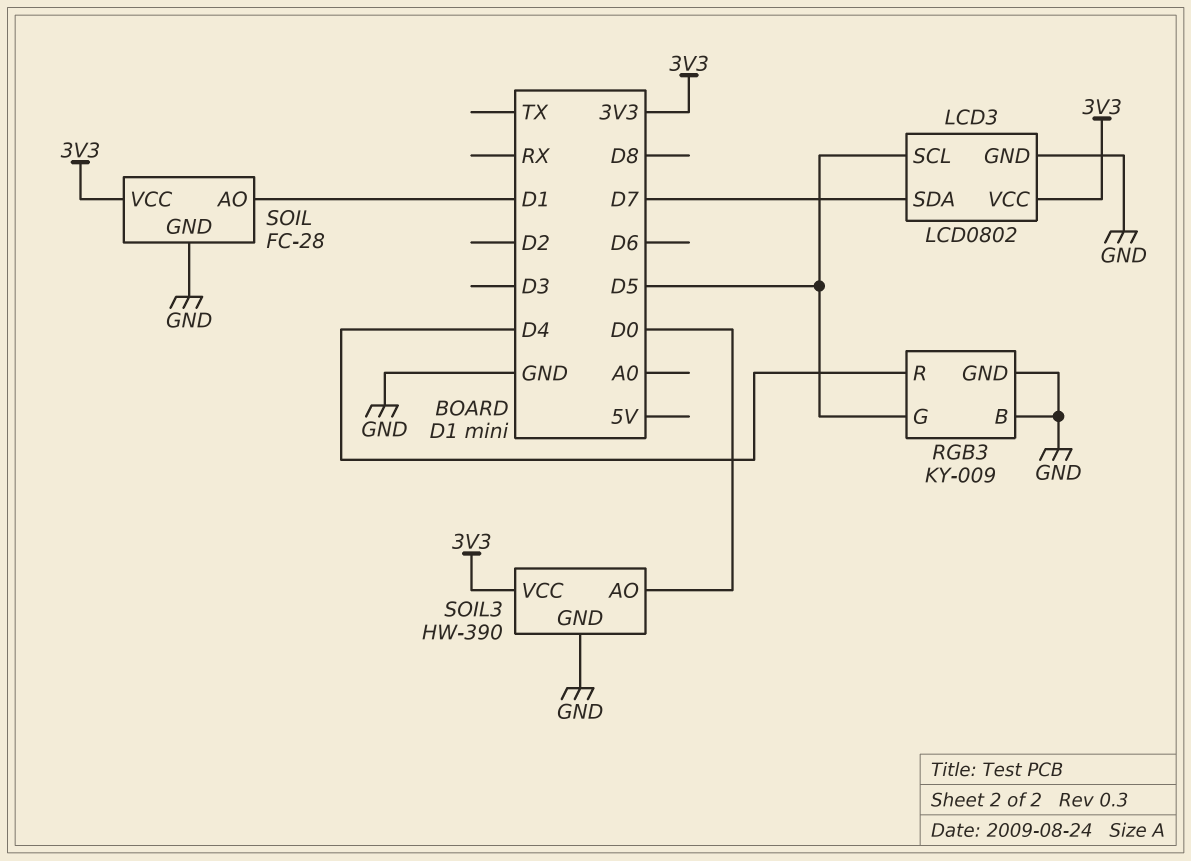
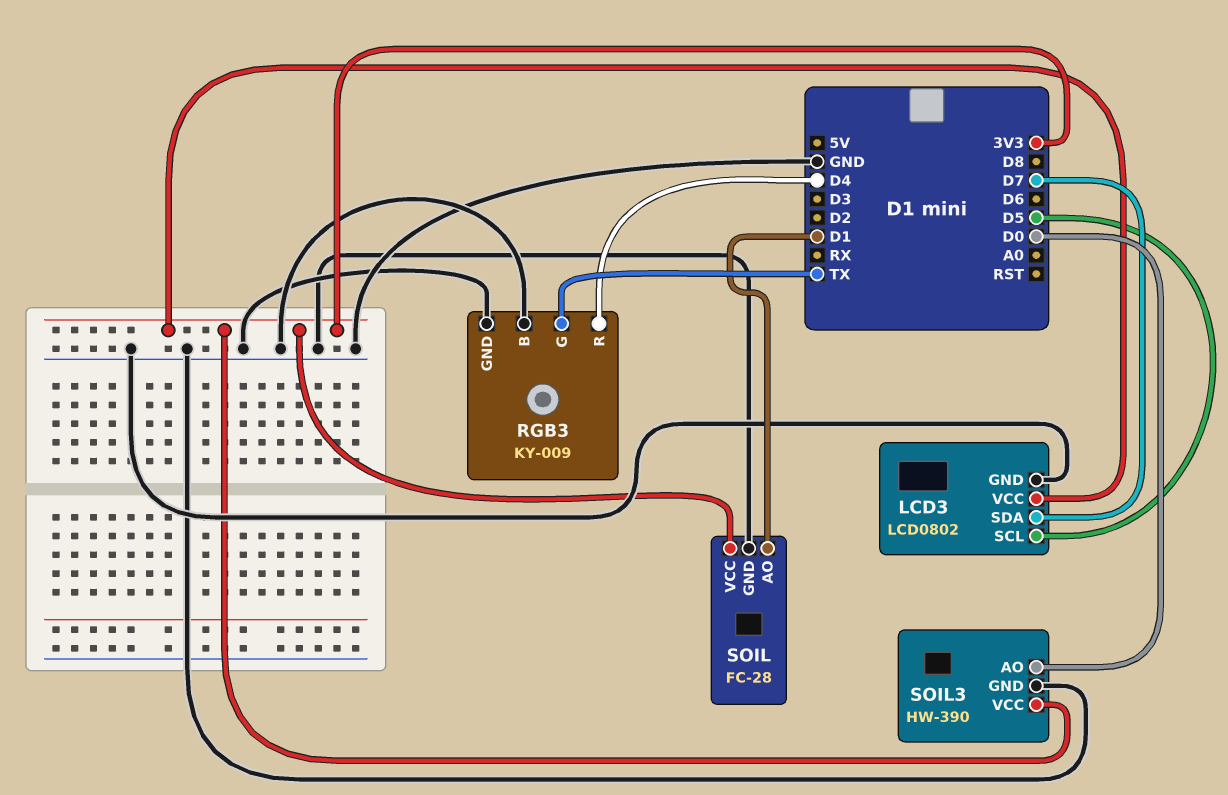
RGB3 pin G: D5 -> TX

